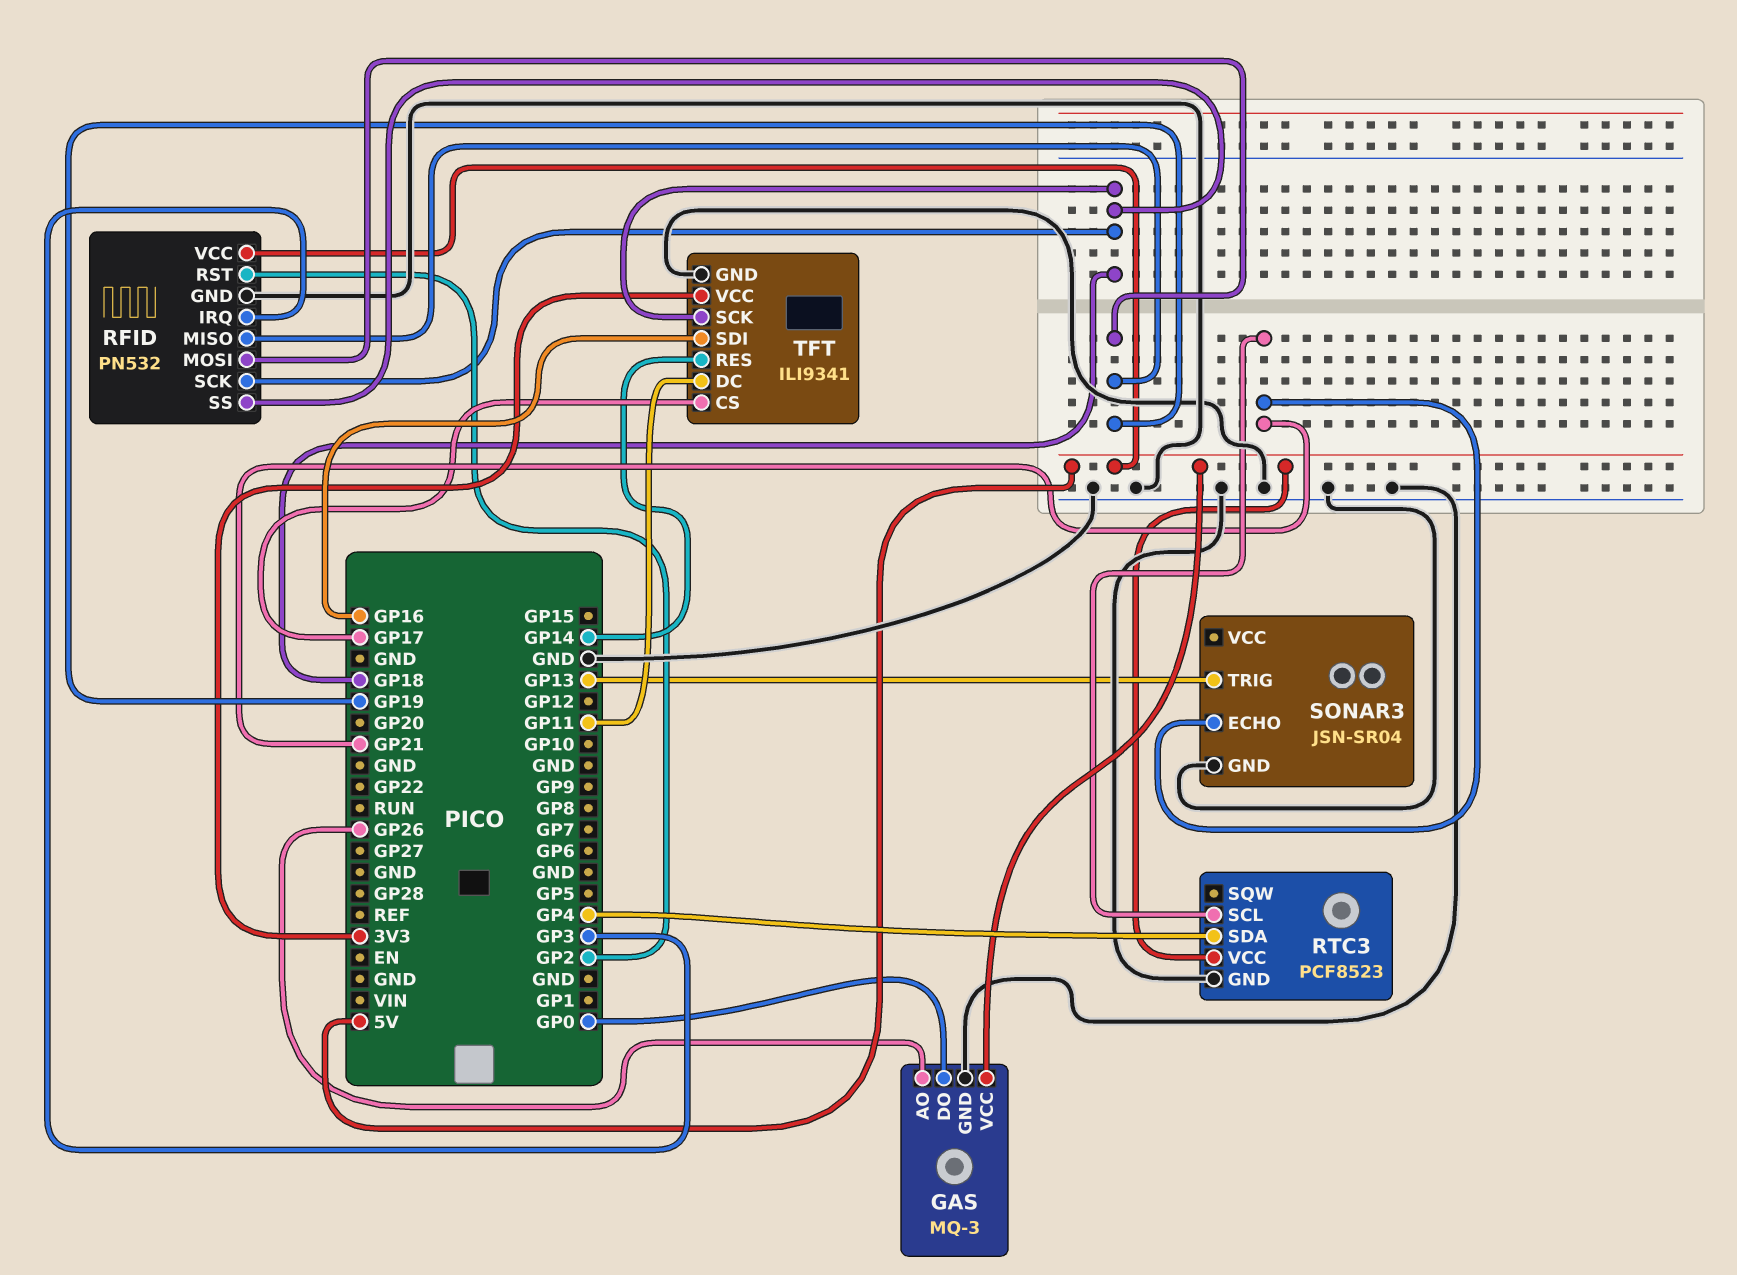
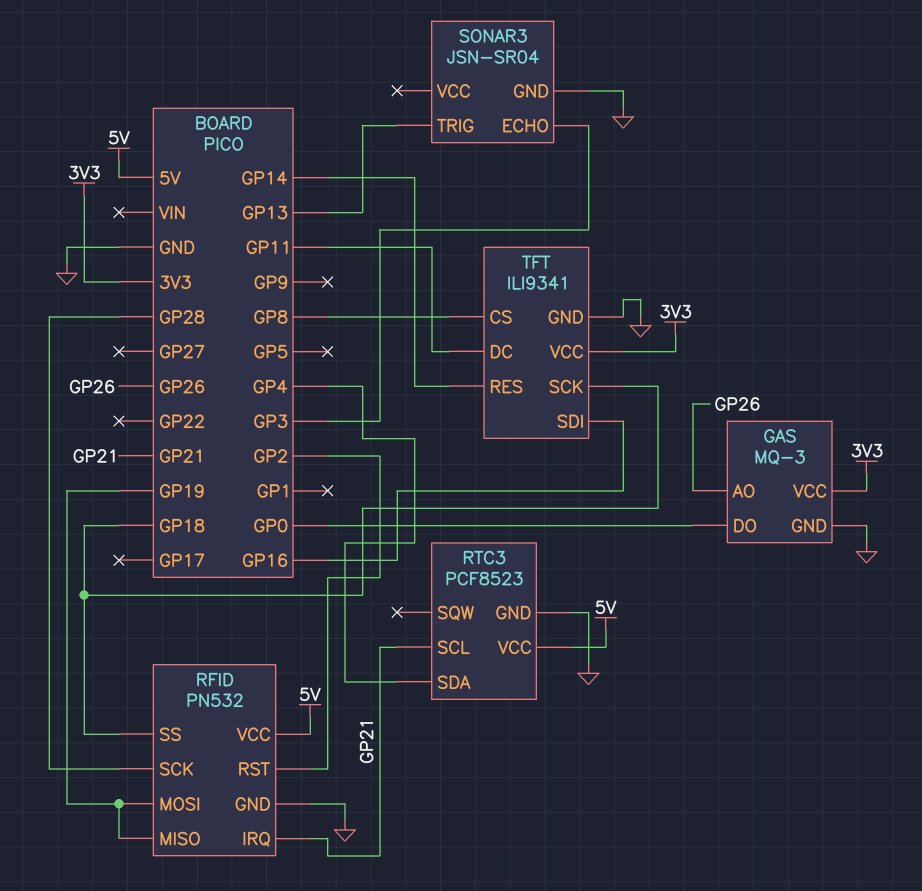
GAS pin VCC: 5V -> 3V3
RFID pin IRQ: GP3 -> GP21
RFID pin SCK: GP18 -> GP28
SONAR3 pin ECHO: GP21 -> GP3
TFT pin CS: GP17 -> GP8

